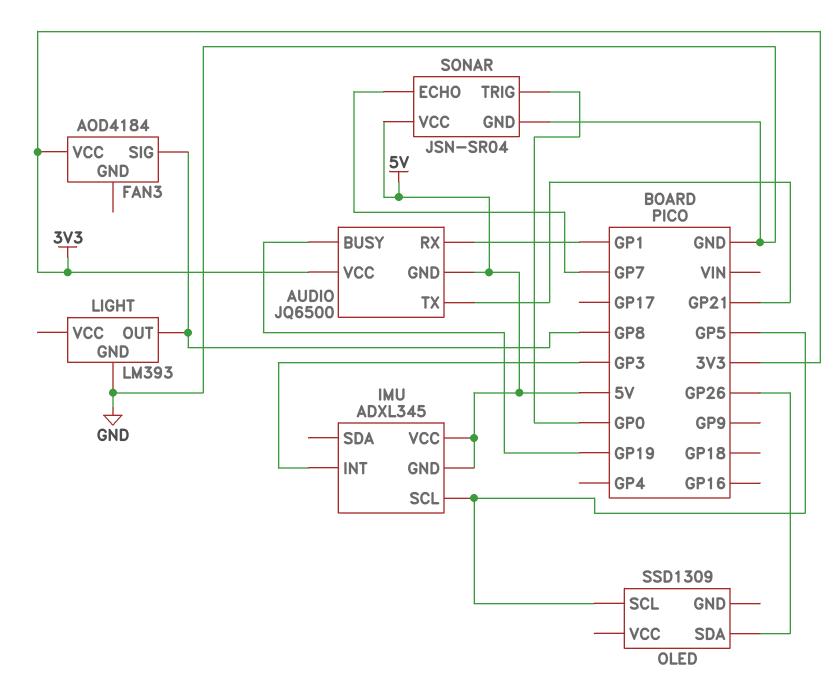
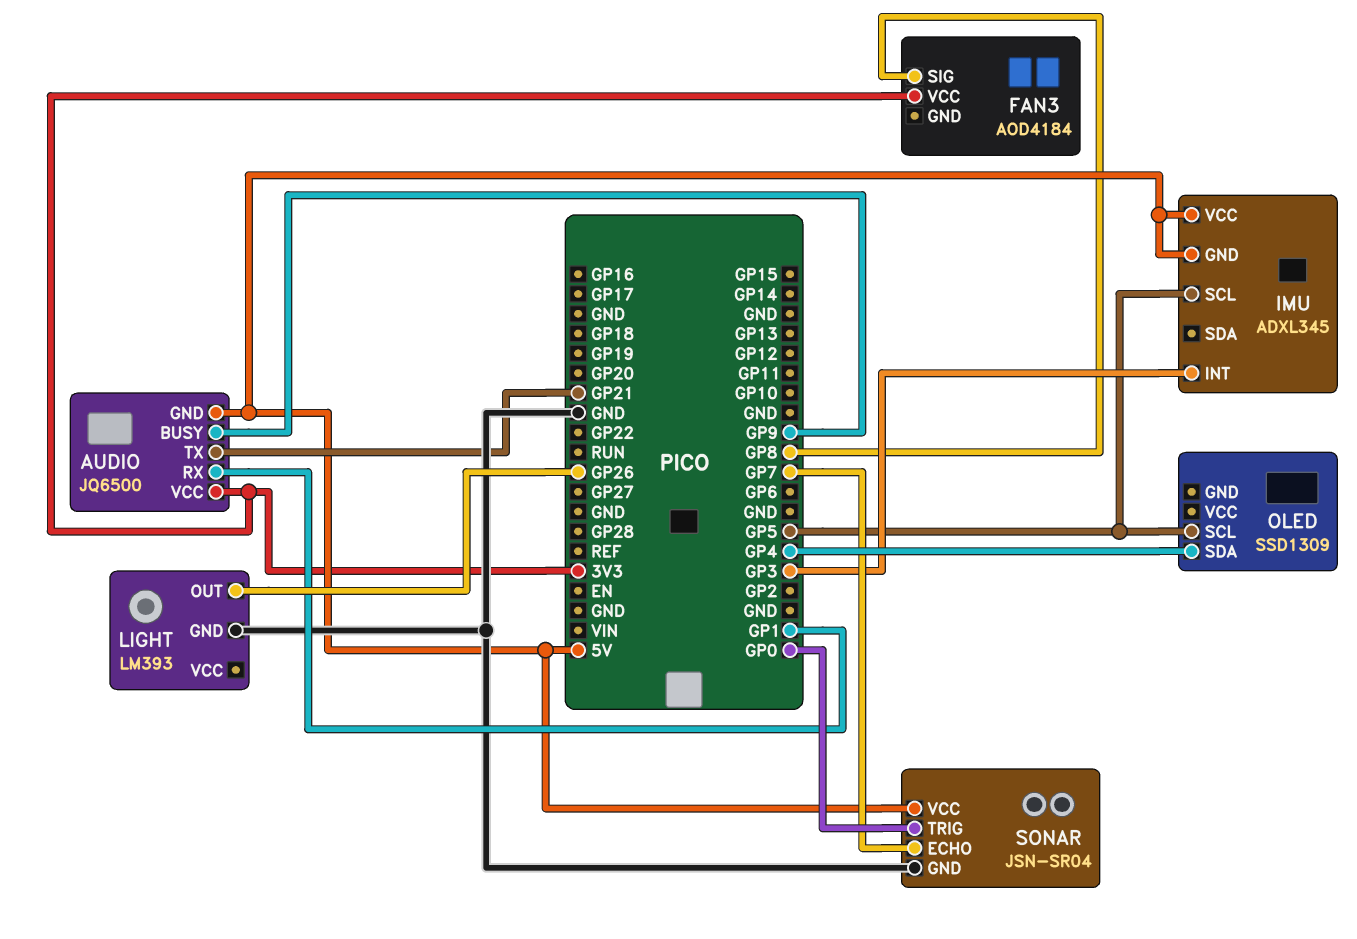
AUDIO pin BUSY: GP19 -> GP9
LIGHT pin OUT: GP8 -> GP26
OLED pin SDA: GP26 -> GP4

